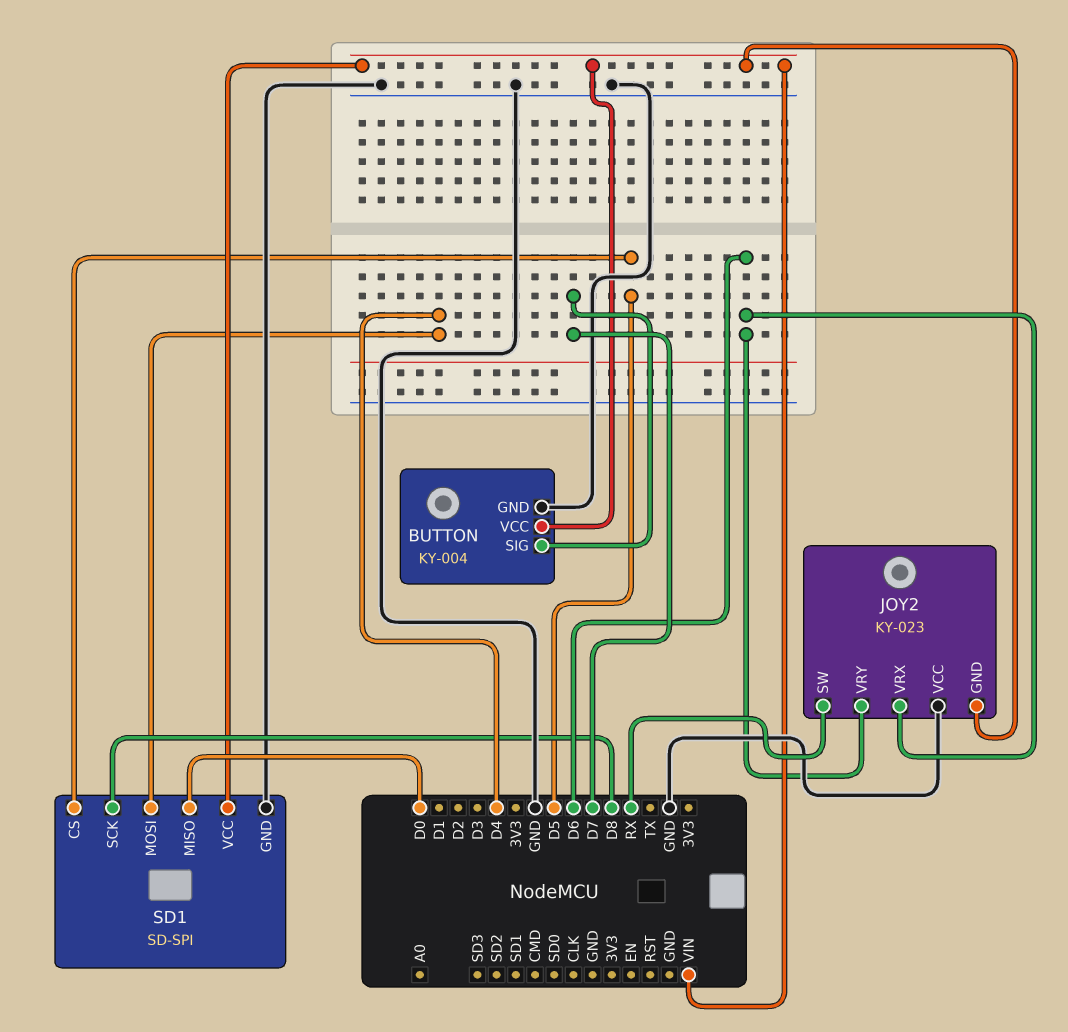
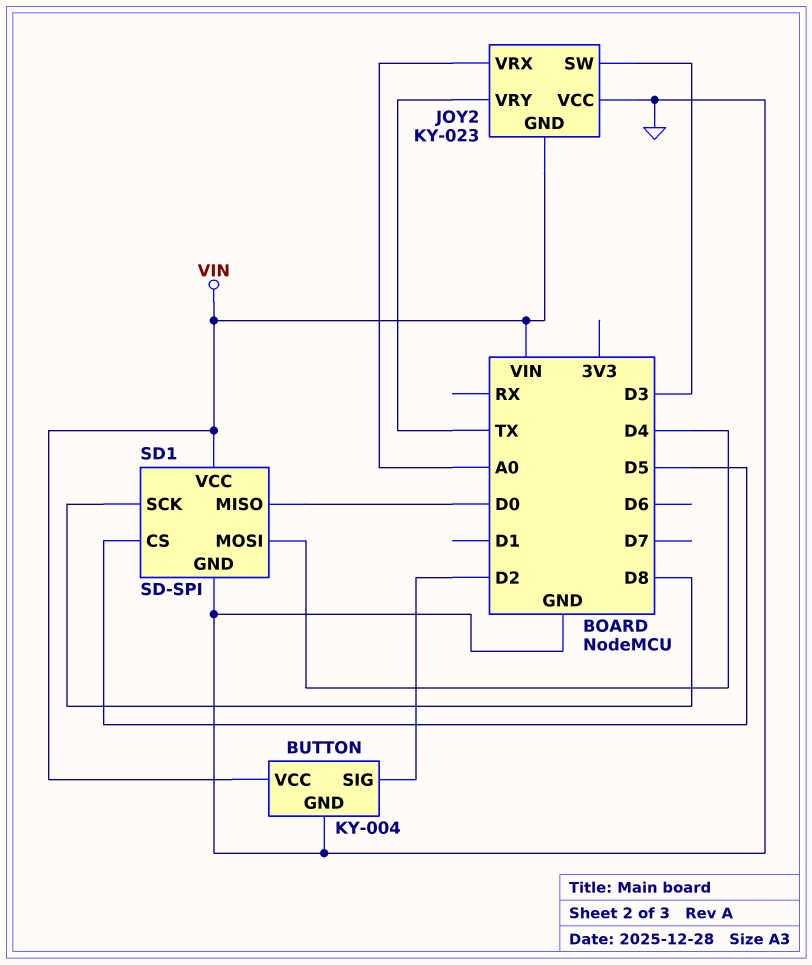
BUTTON pin SIG: D7 -> D2
JOY2 pin SW: RX -> D3
JOY2 pin VRX: D6 -> A0
JOY2 pin VRY: D6 -> TX

